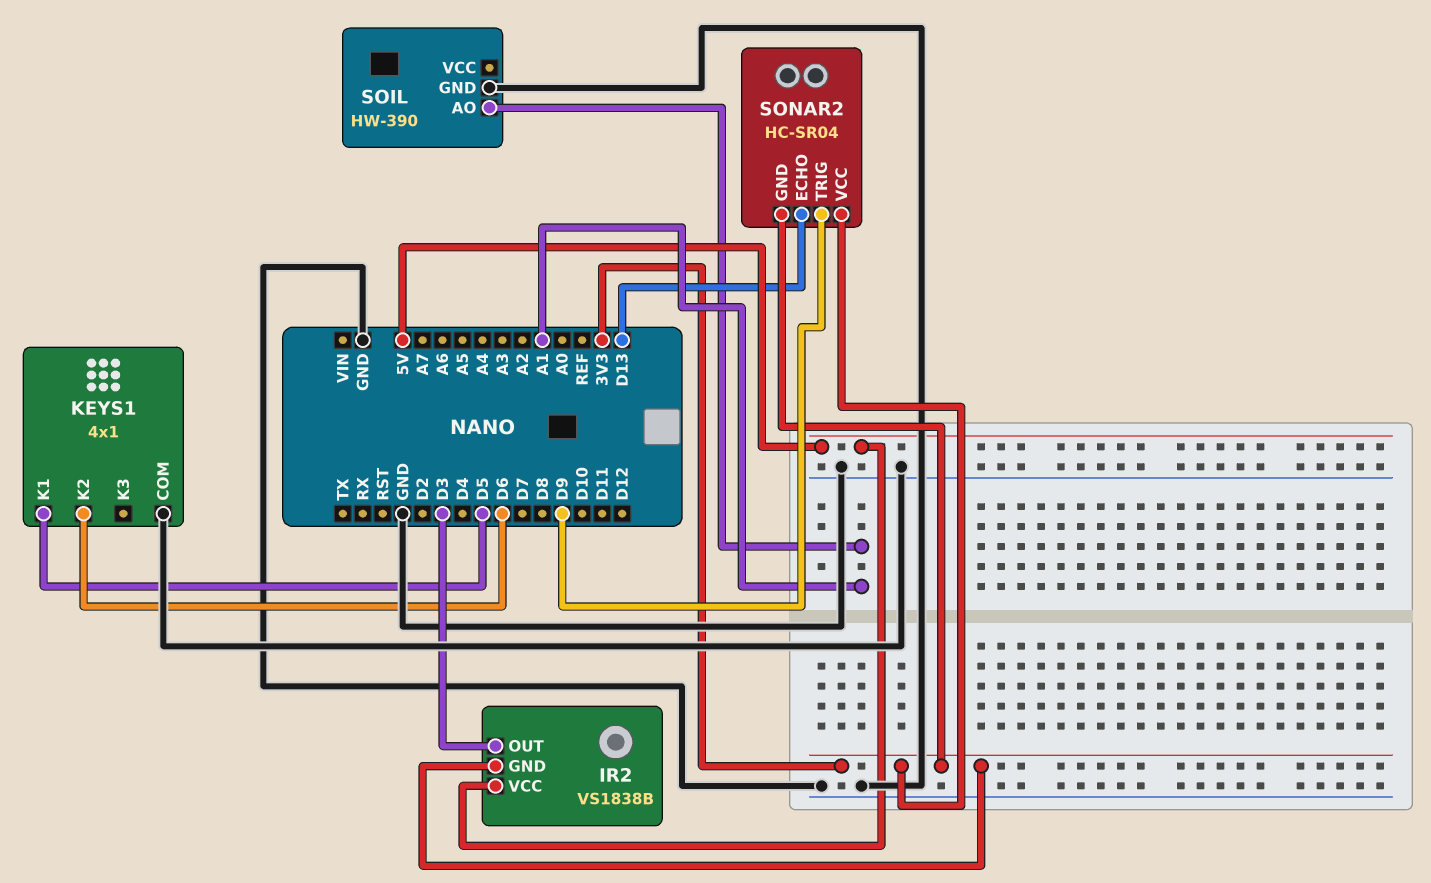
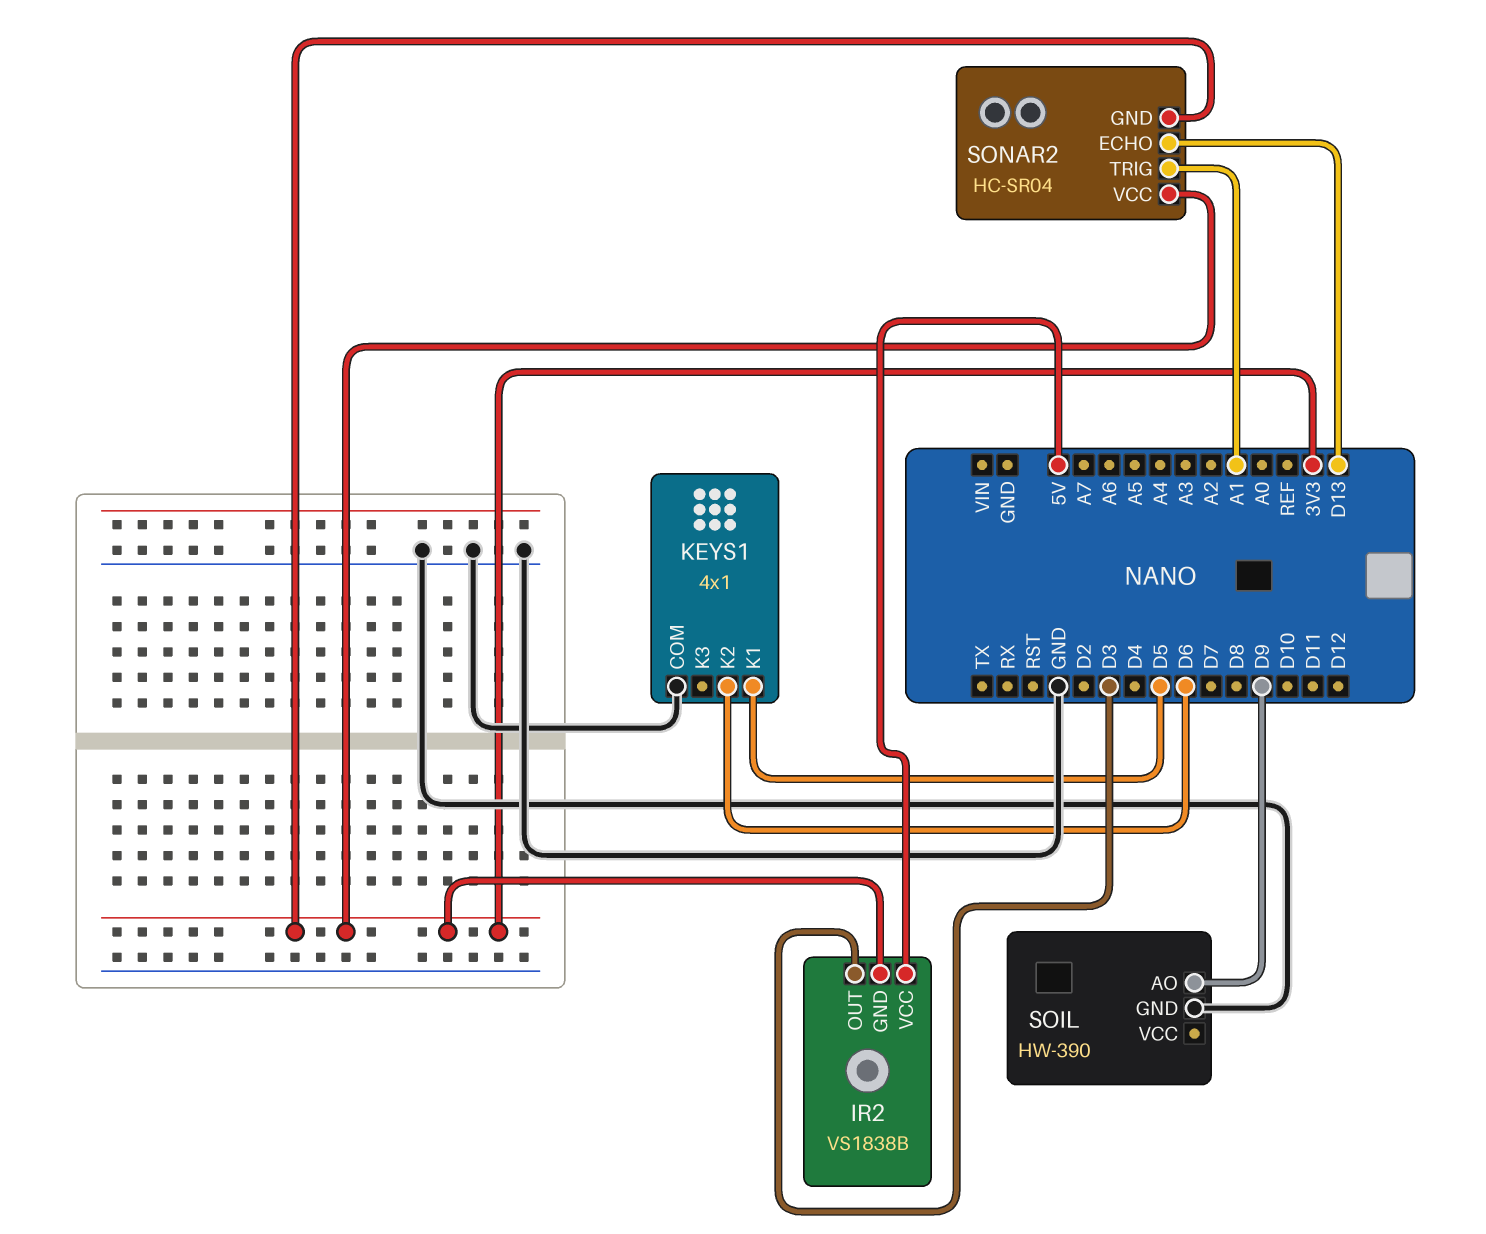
SOIL pin AO: A1 -> D9
SONAR2 pin TRIG: D9 -> A1

